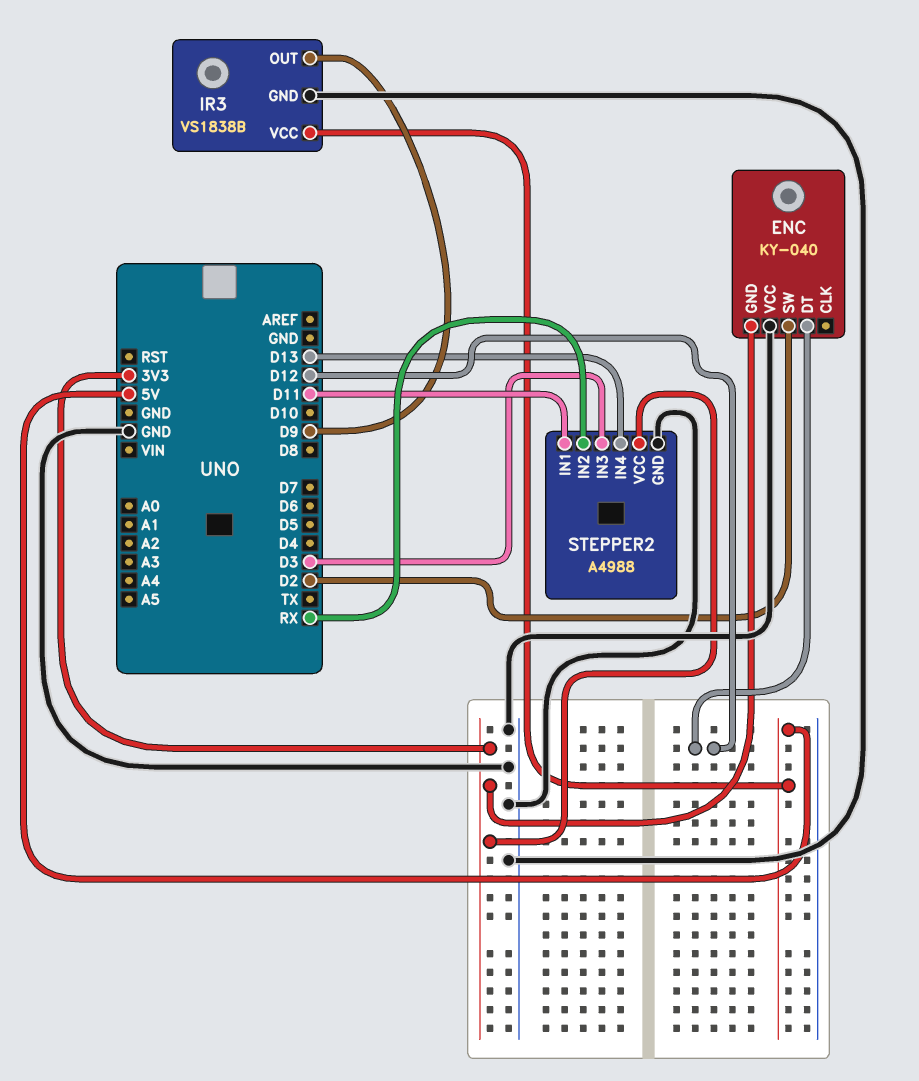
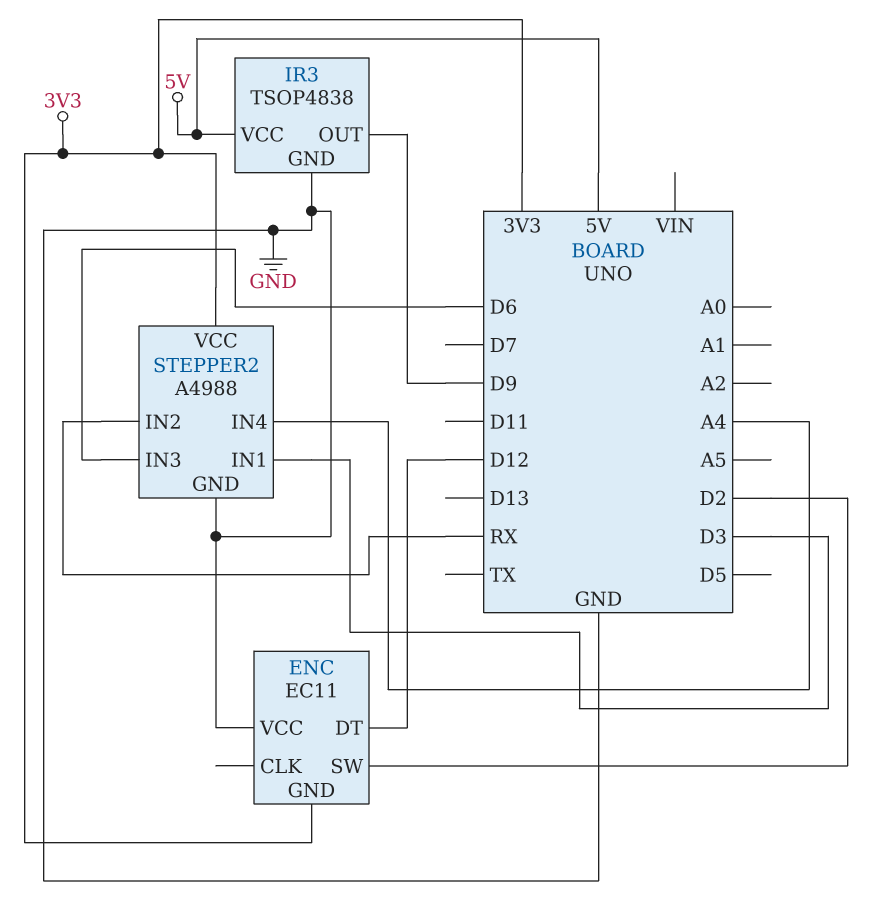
ENC: KY-040 -> EC11
IR3: VS1838B -> TSOP4838
STEPPER2 pin IN1: D11 -> D3
STEPPER2 pin IN3: D3 -> D6
STEPPER2 pin IN4: D13 -> A4

